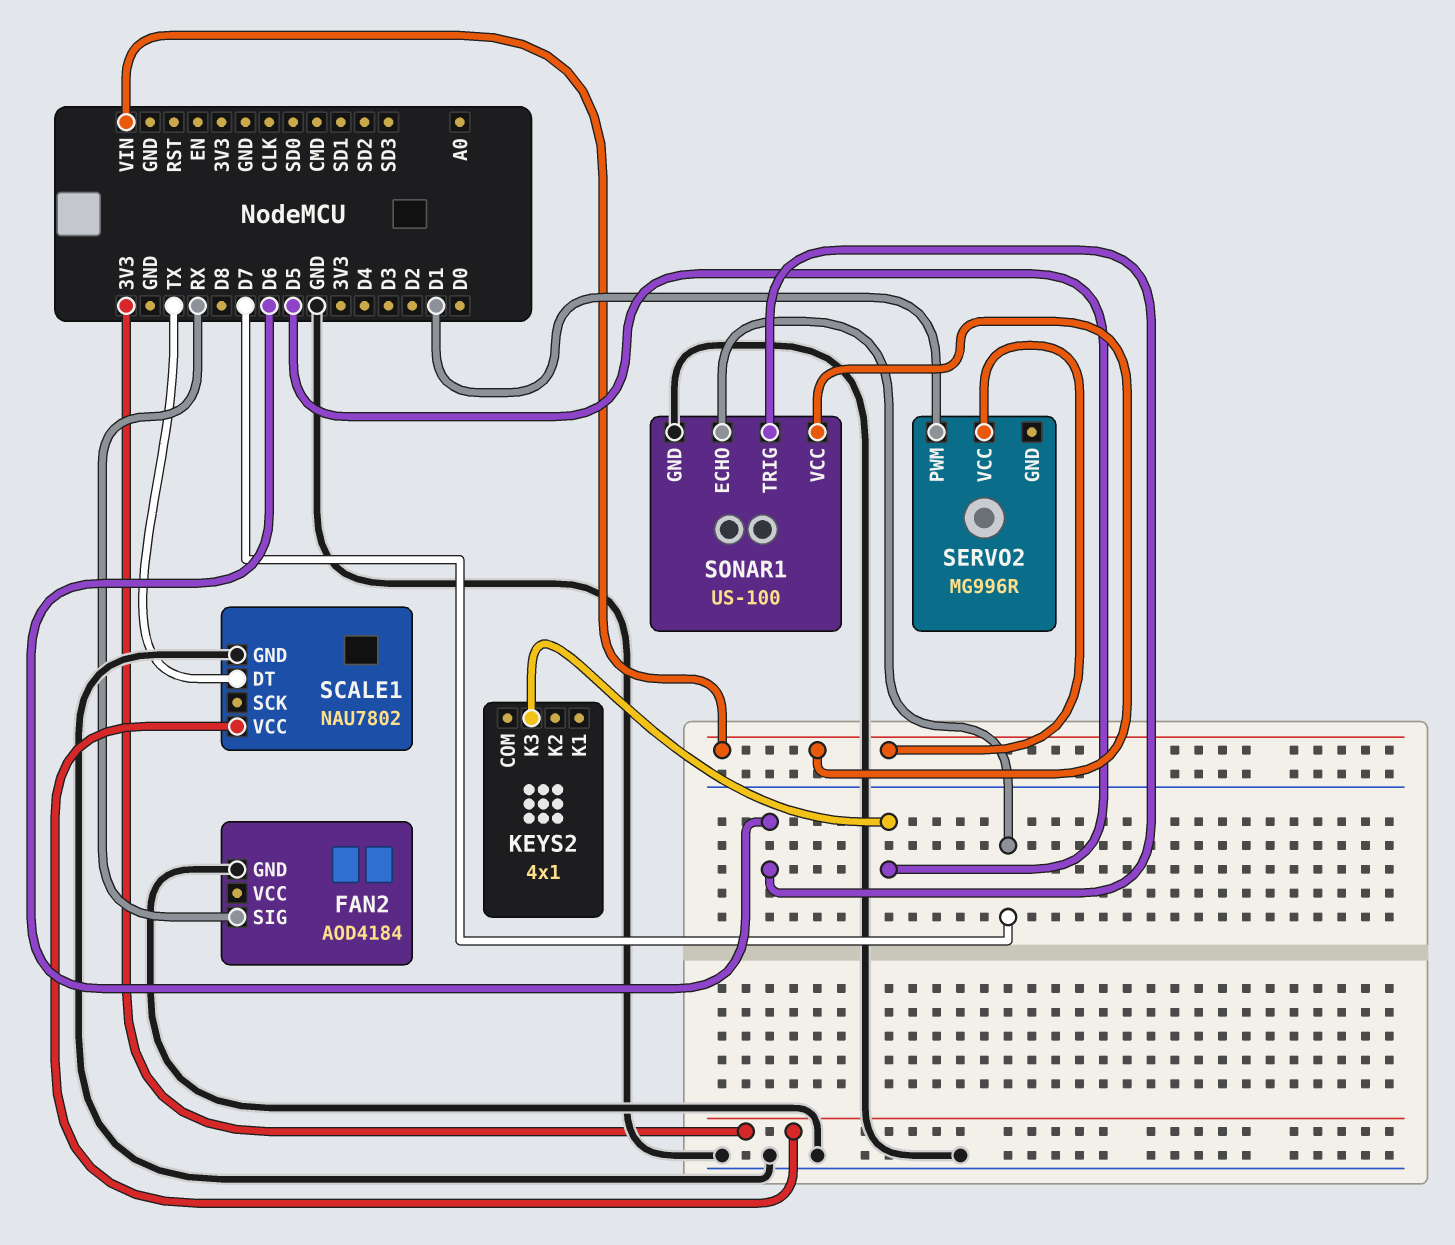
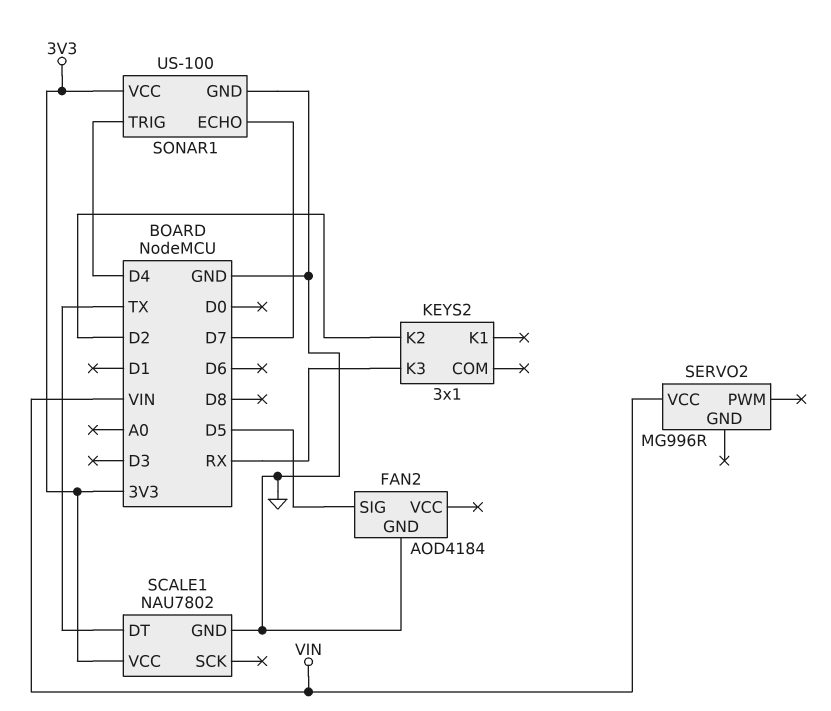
FAN2 pin SIG: RX -> D5
KEYS2: 4x1 -> 3x1
KEYS2 pin K2: none -> D2
KEYS2 pin K3: D5 -> RX
SERVO2 pin PWM: D1 -> none
SONAR1 pin TRIG: D6 -> D4
SONAR1 pin VCC: VIN -> 3V3

